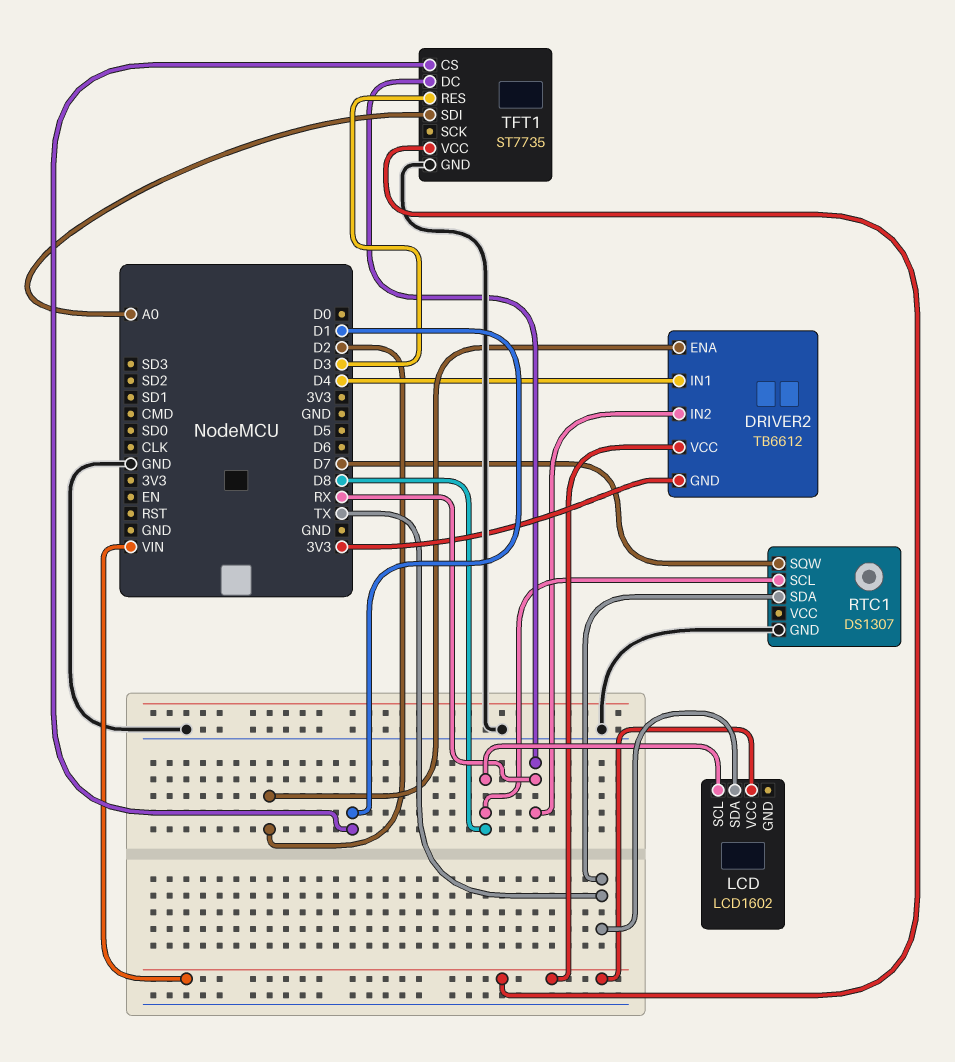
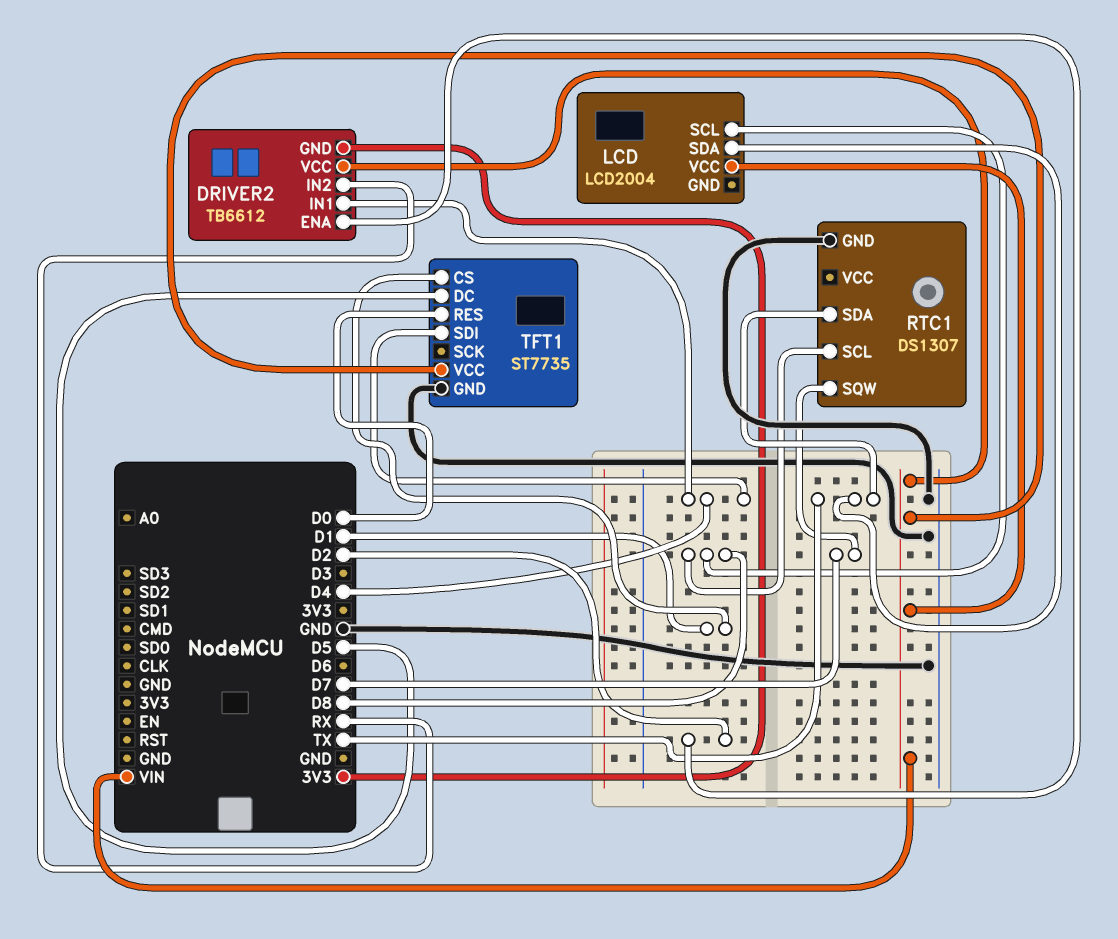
LCD: LCD1602 -> LCD2004
TFT1 pin DC: RX -> D5
TFT1 pin RES: D3 -> D0
TFT1 pin SDI: A0 -> D4

